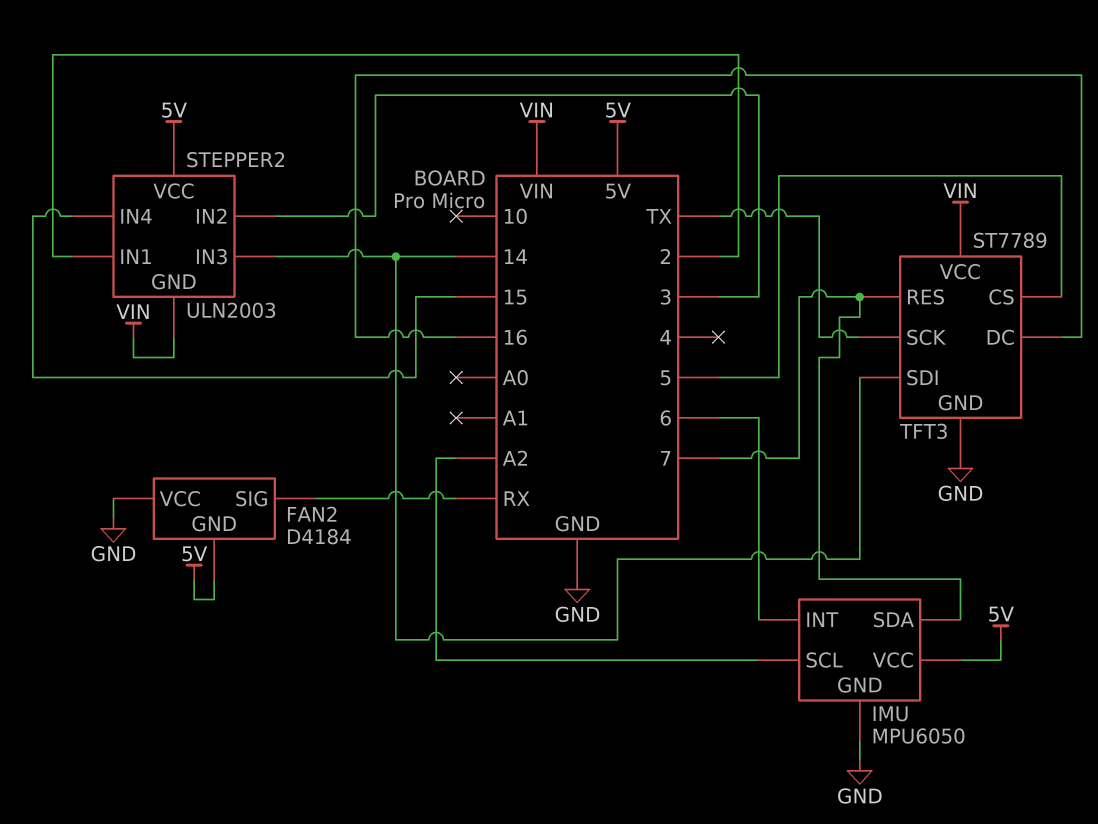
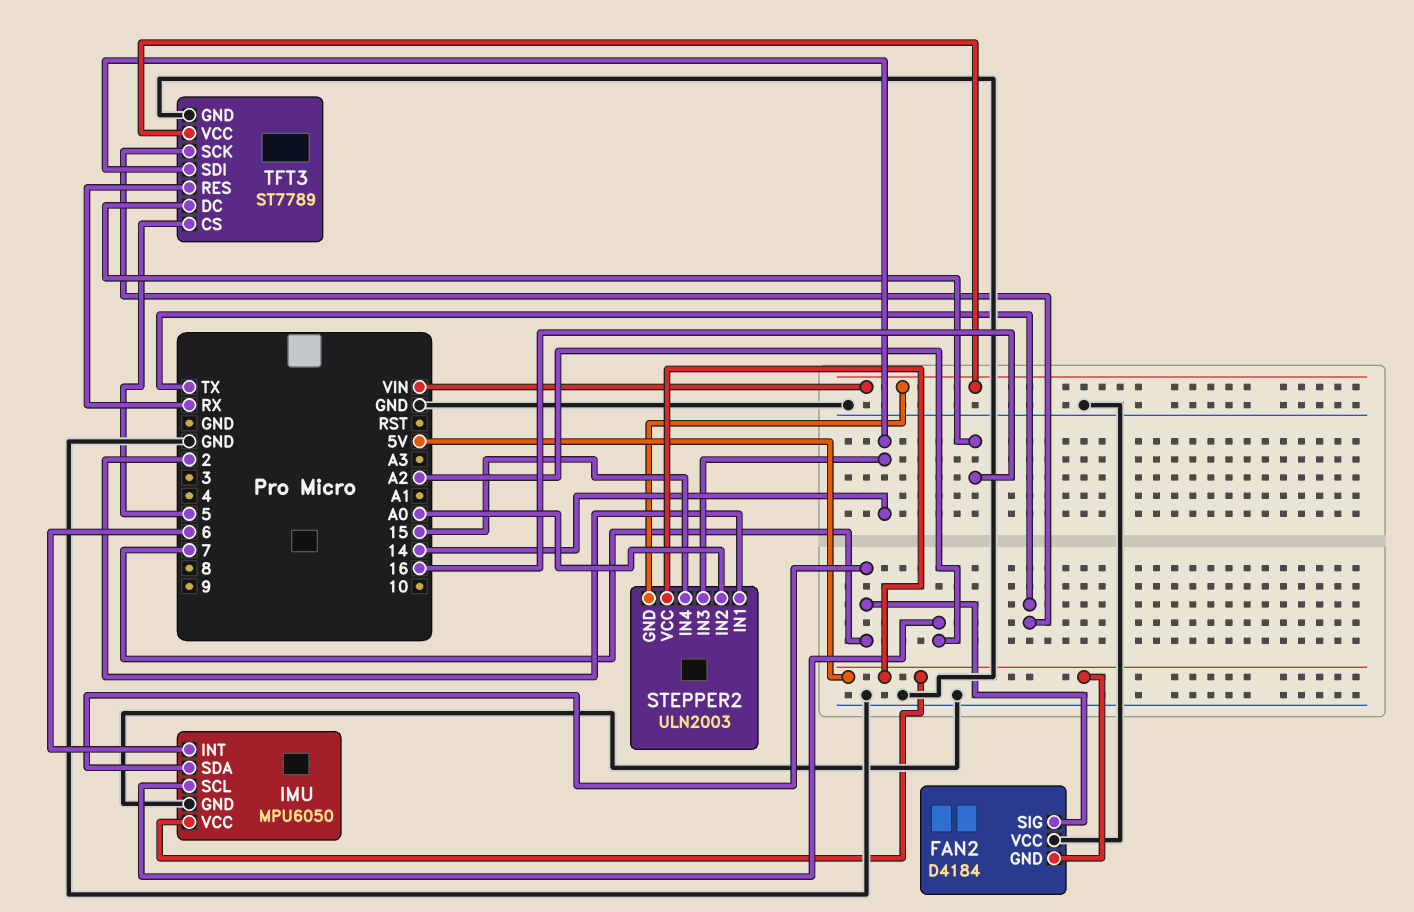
FAN2 pin SIG: RX -> 7
STEPPER2 pin IN2: 3 -> A0
TFT3 pin RES: 7 -> RX

